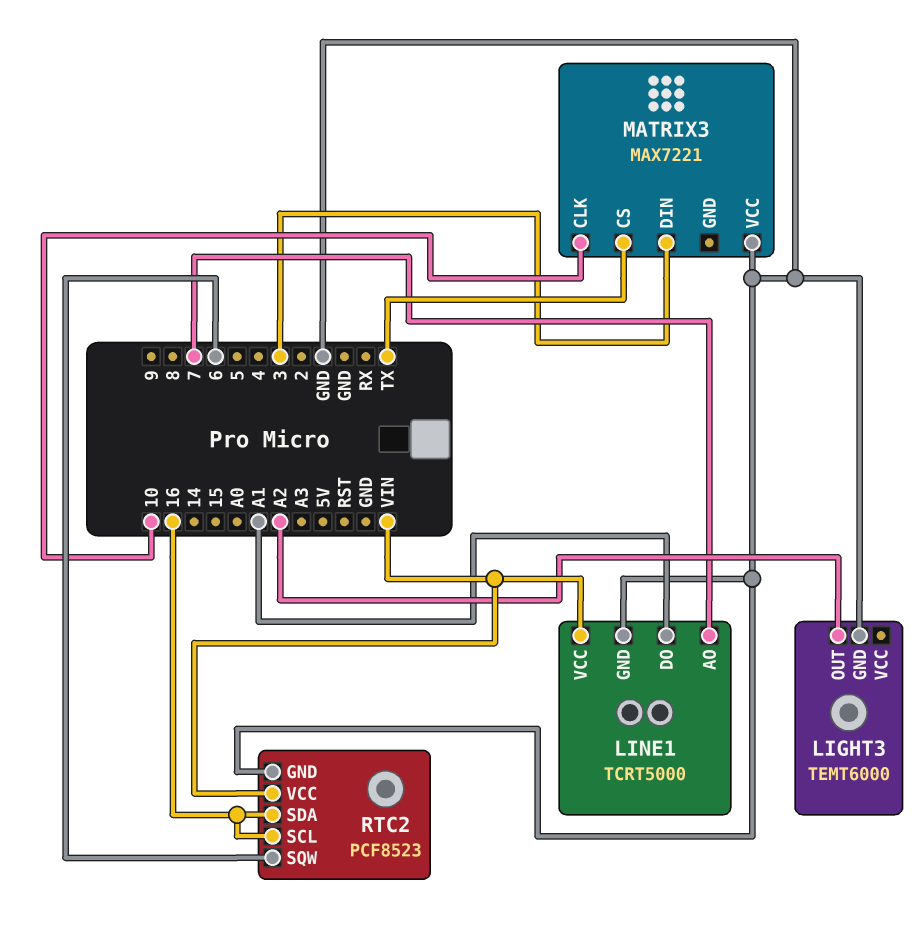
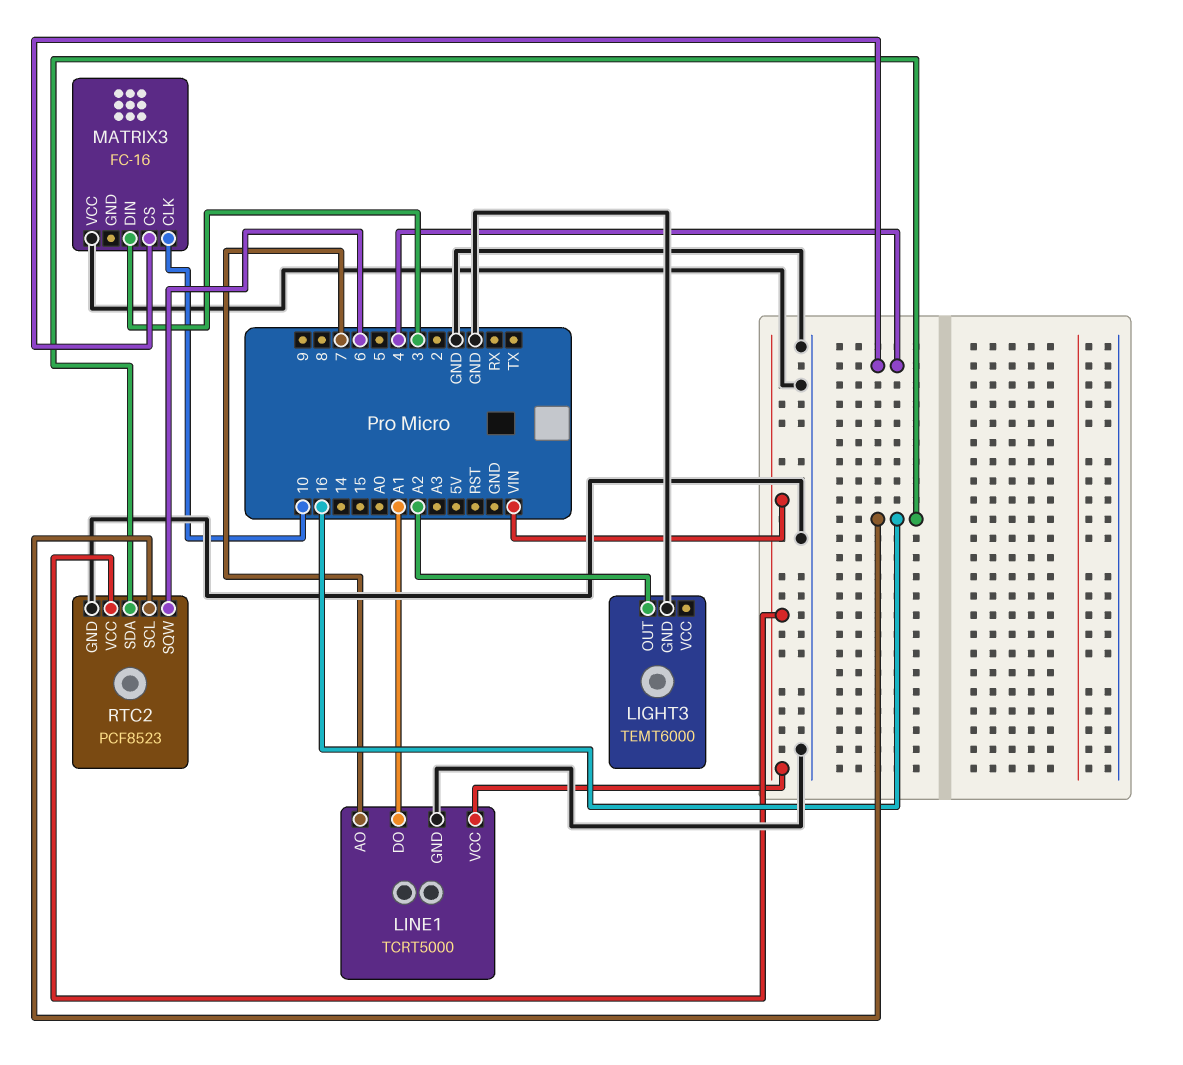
MATRIX3: MAX7221 -> FC-16
MATRIX3 pin CS: TX -> 4

